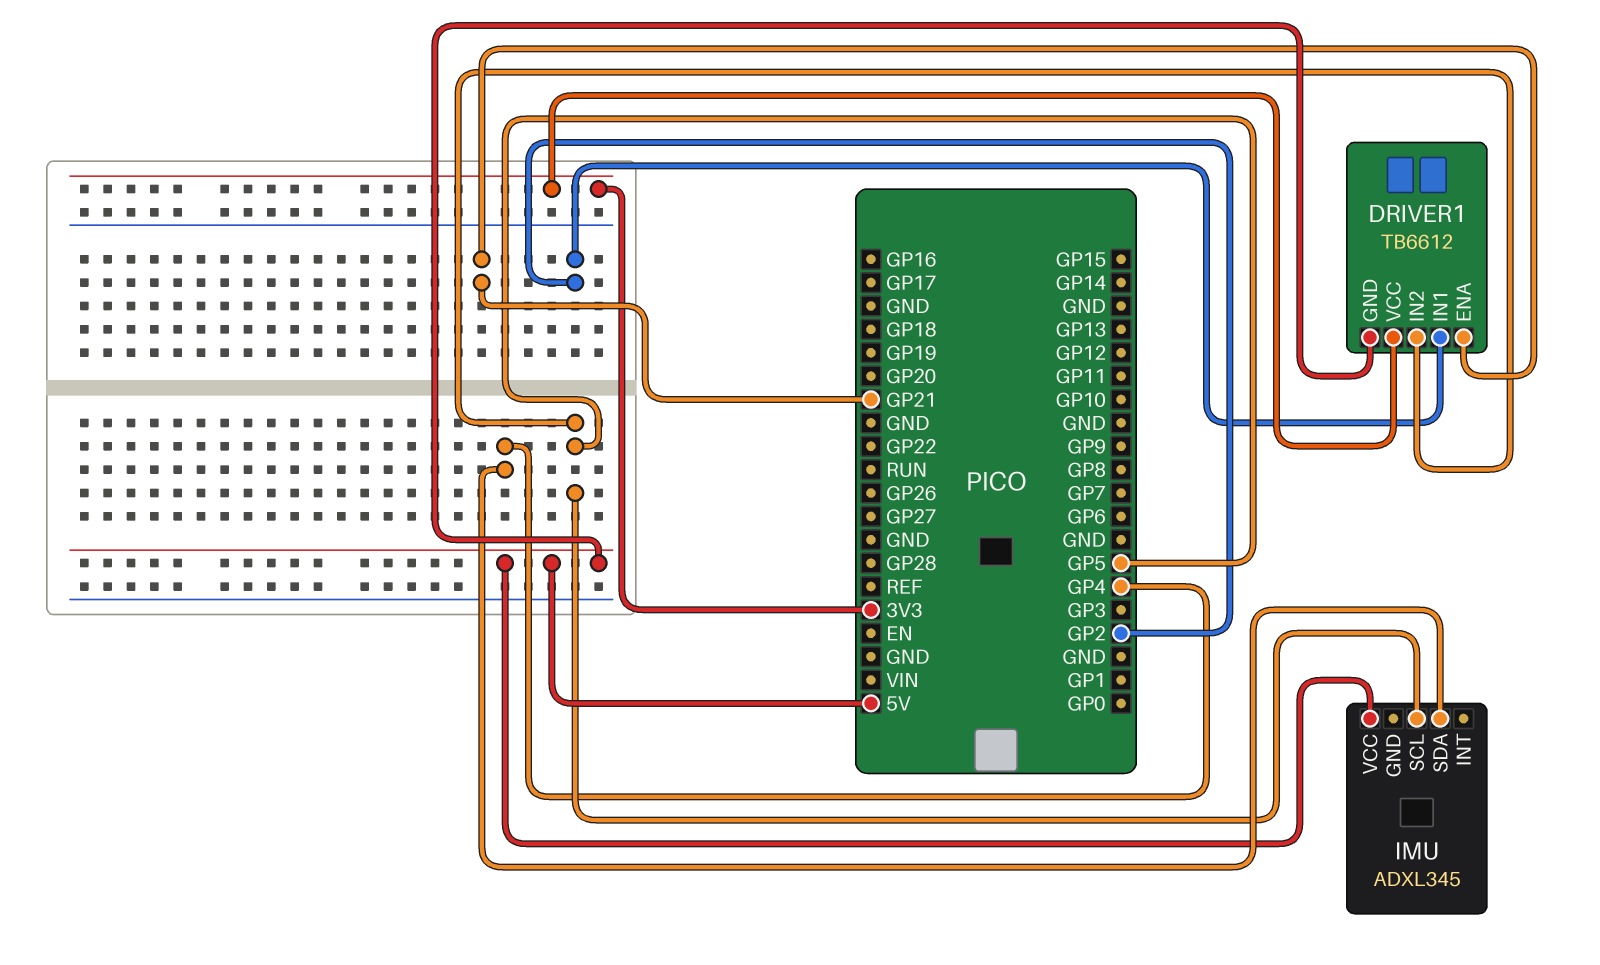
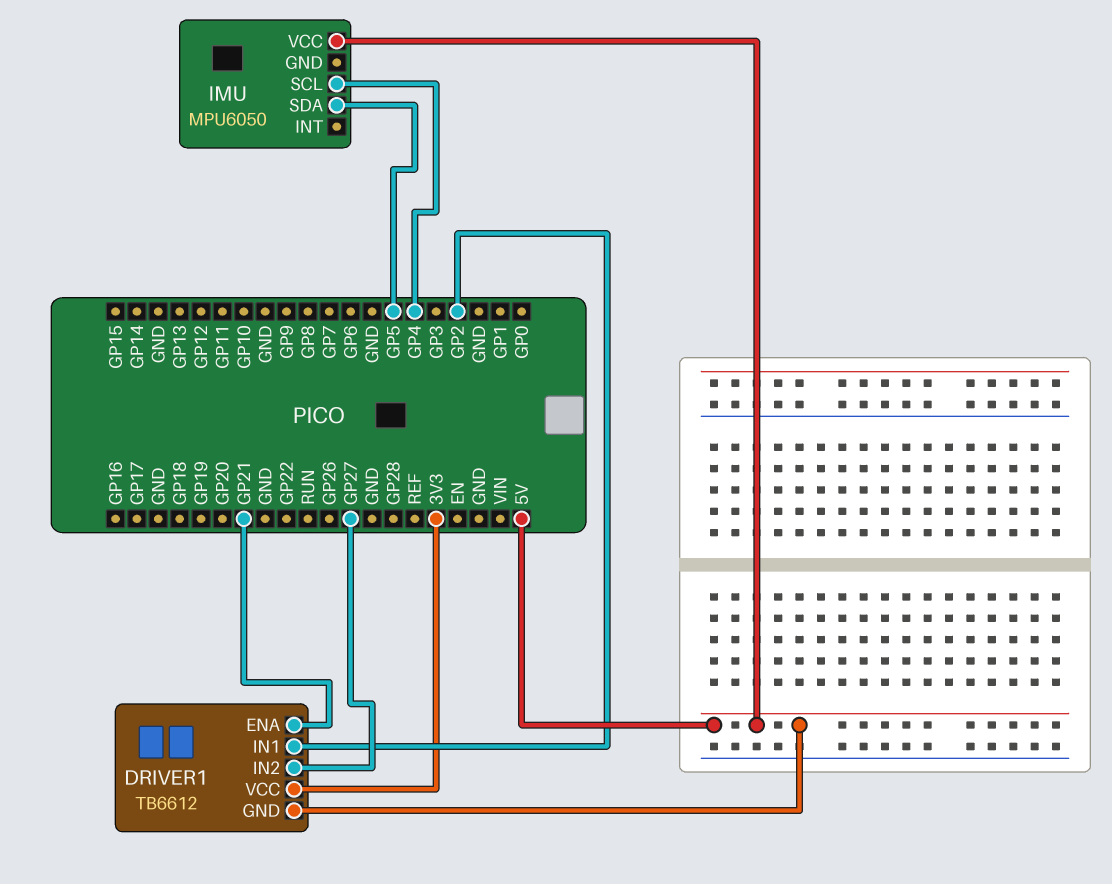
DRIVER1 pin IN2: GP5 -> GP27
IMU: ADXL345 -> MPU6050
IMU pin SCL: GP5 -> GP4
IMU pin SDA: GP4 -> GP5

